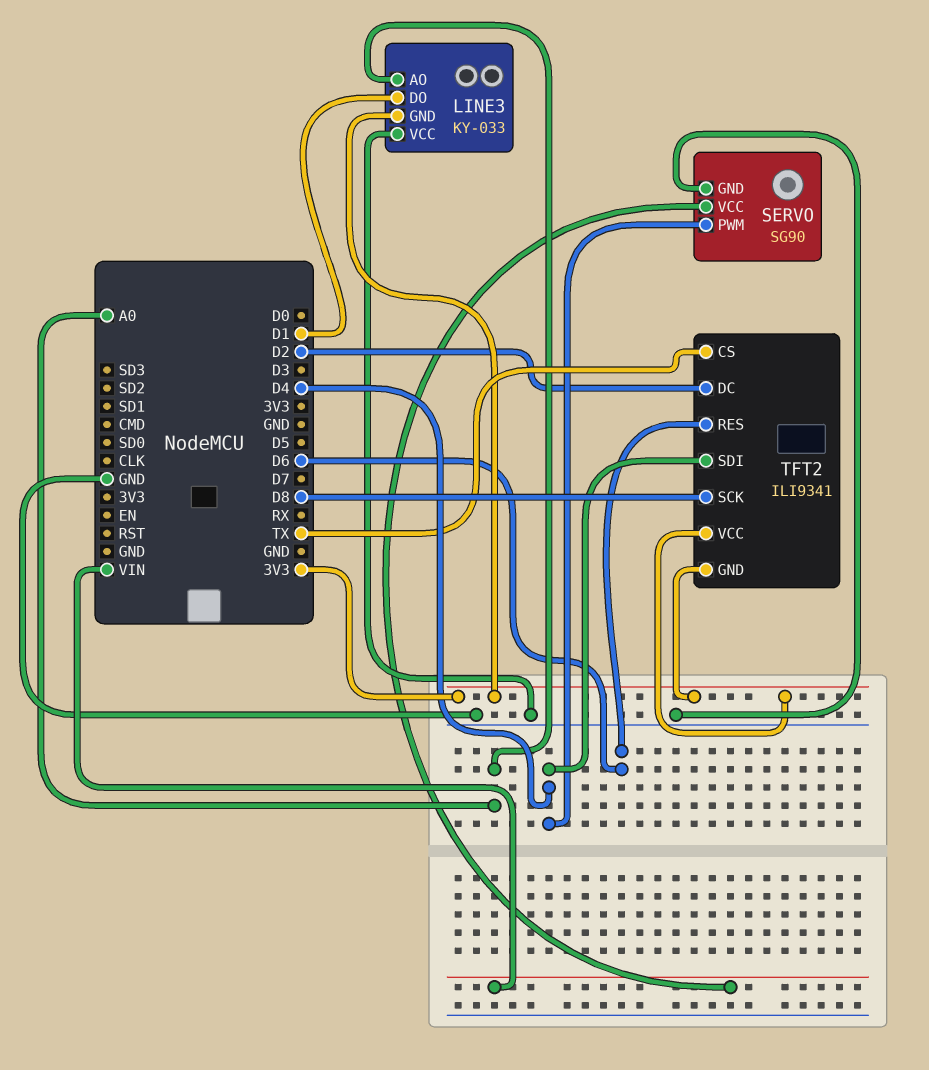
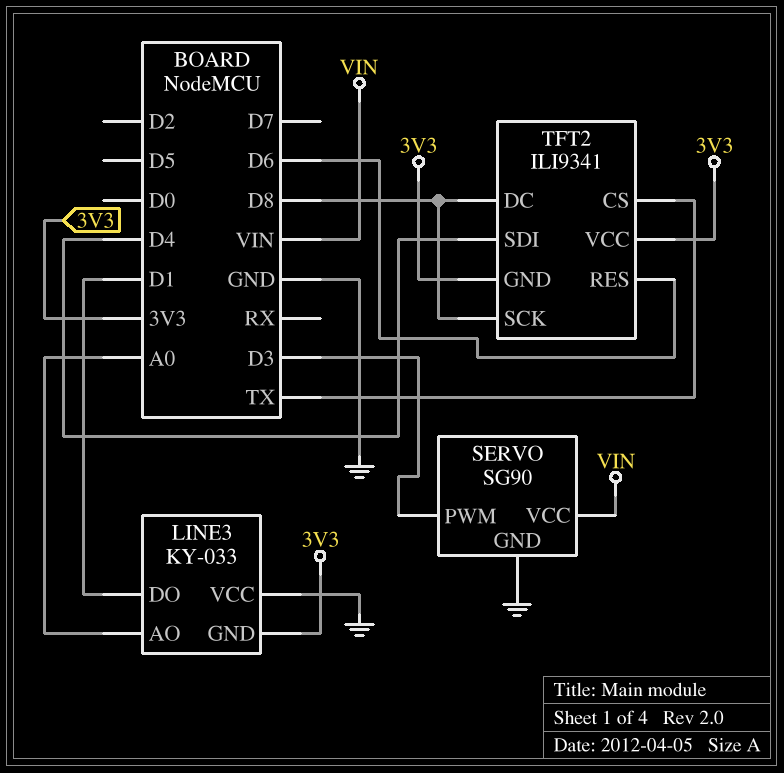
SERVO pin PWM: D4 -> D3
TFT2 pin DC: D2 -> D8

